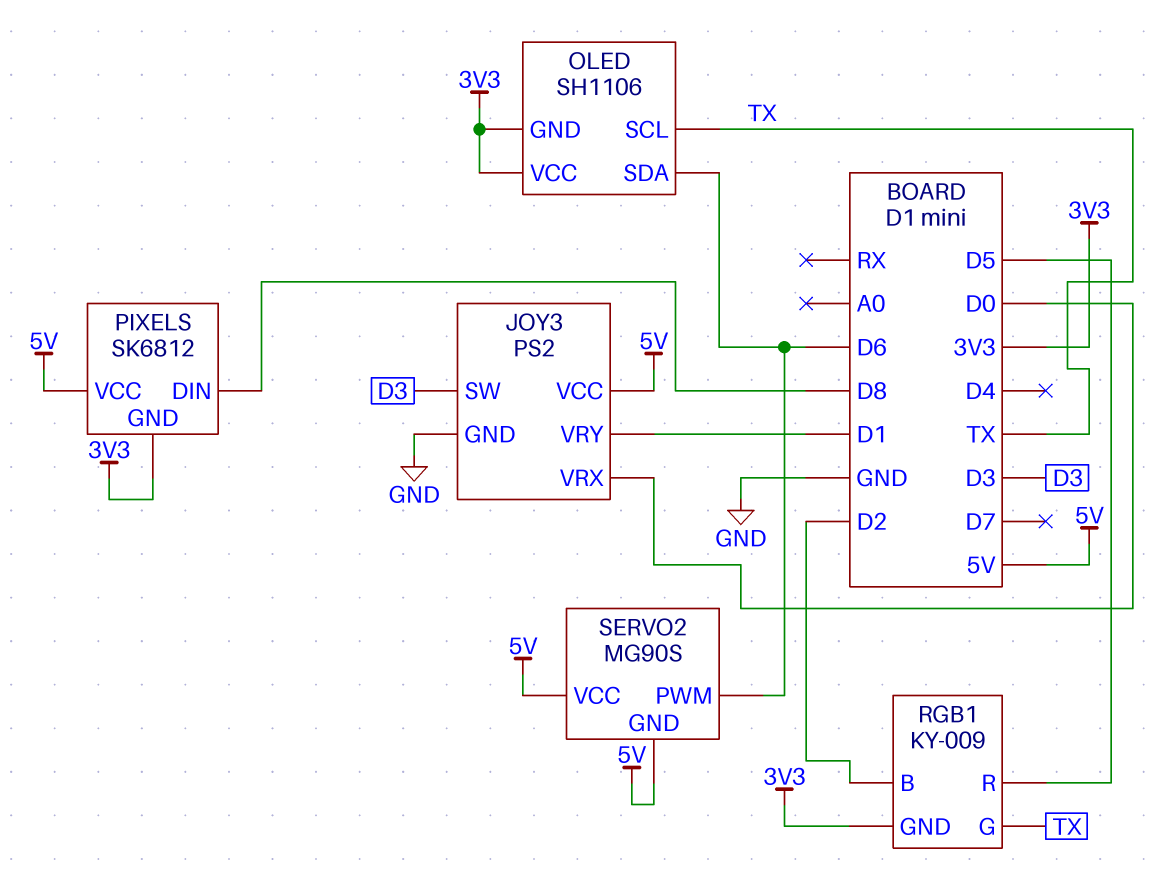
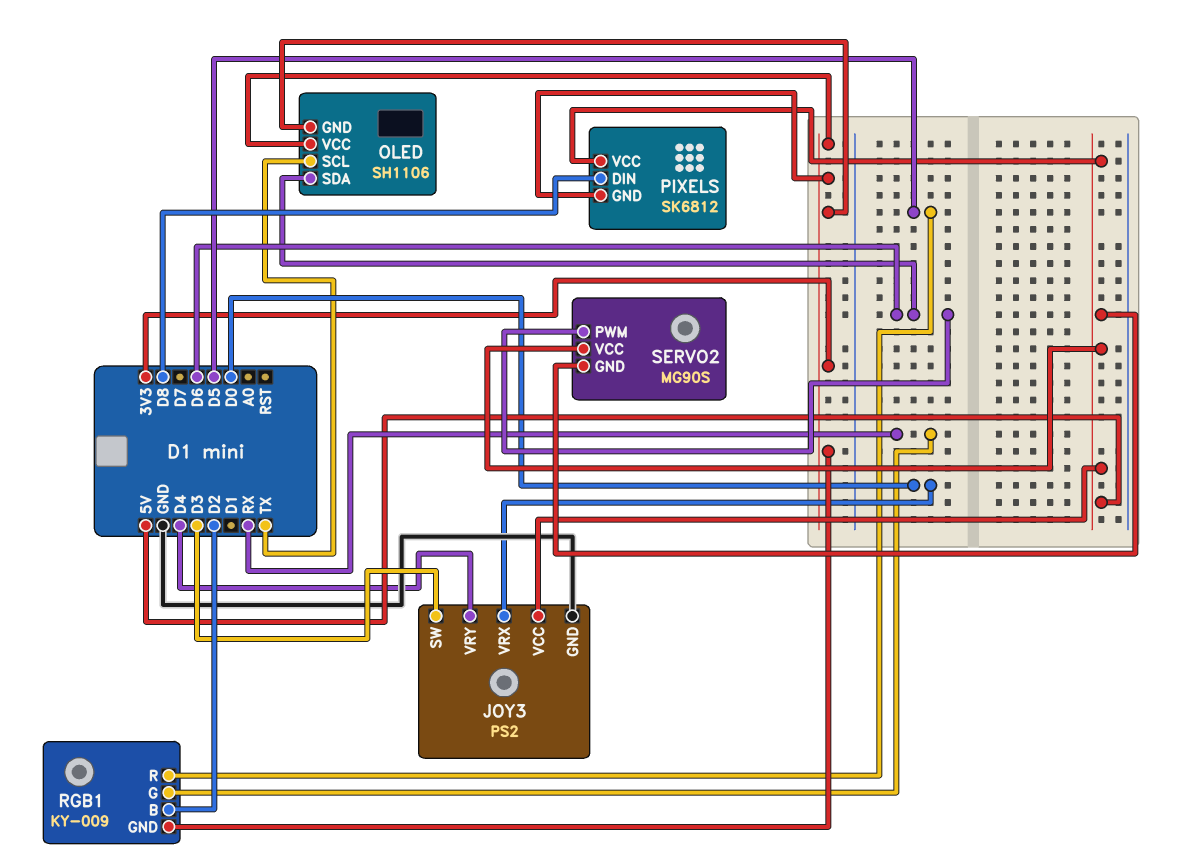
JOY3 pin VRY: D1 -> D4
RGB1 pin G: TX -> RX

